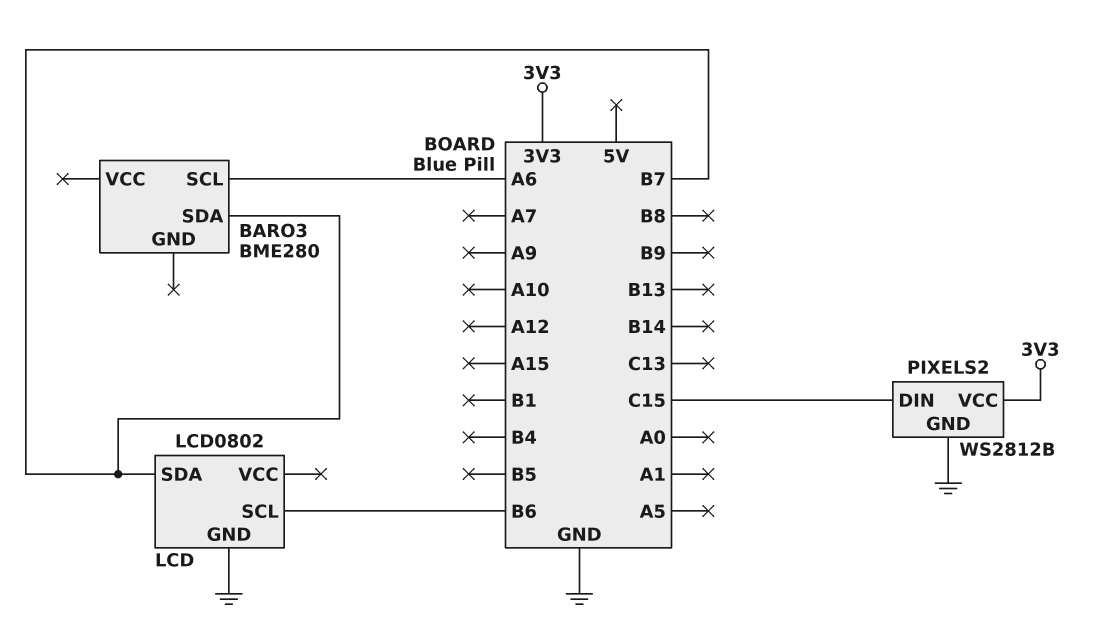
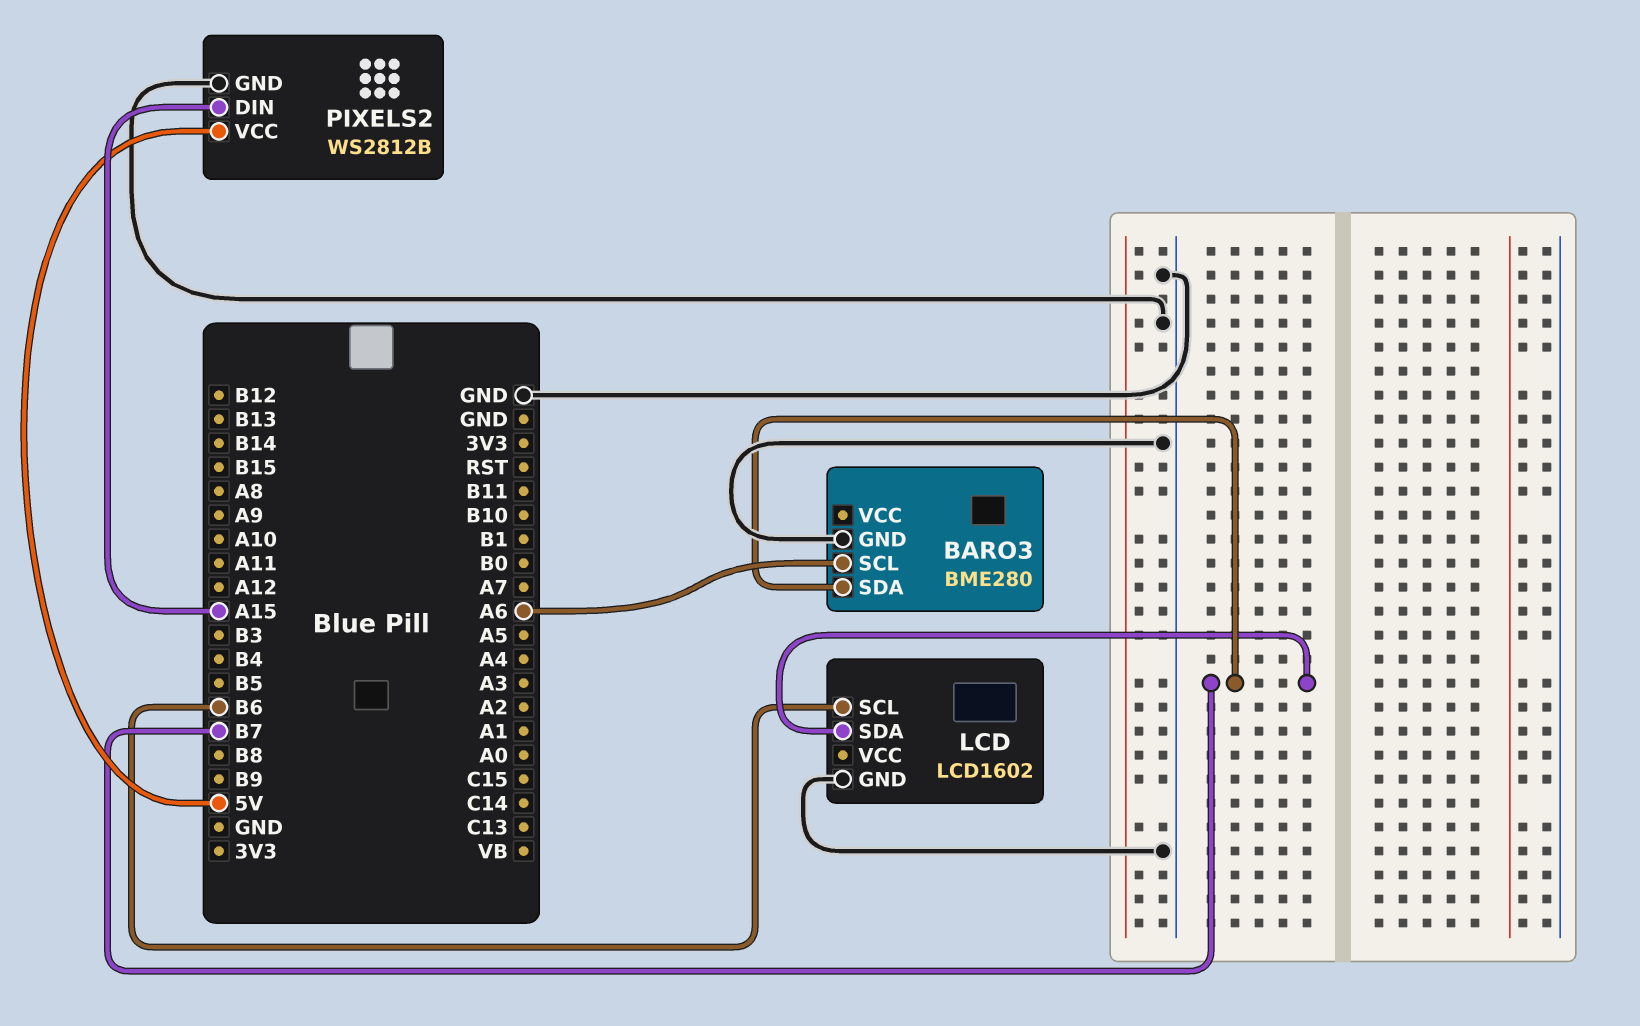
BARO3 pin GND: none -> GND
LCD: LCD0802 -> LCD1602
PIXELS2 pin DIN: C15 -> A15
PIXELS2 pin VCC: 3V3 -> 5V

